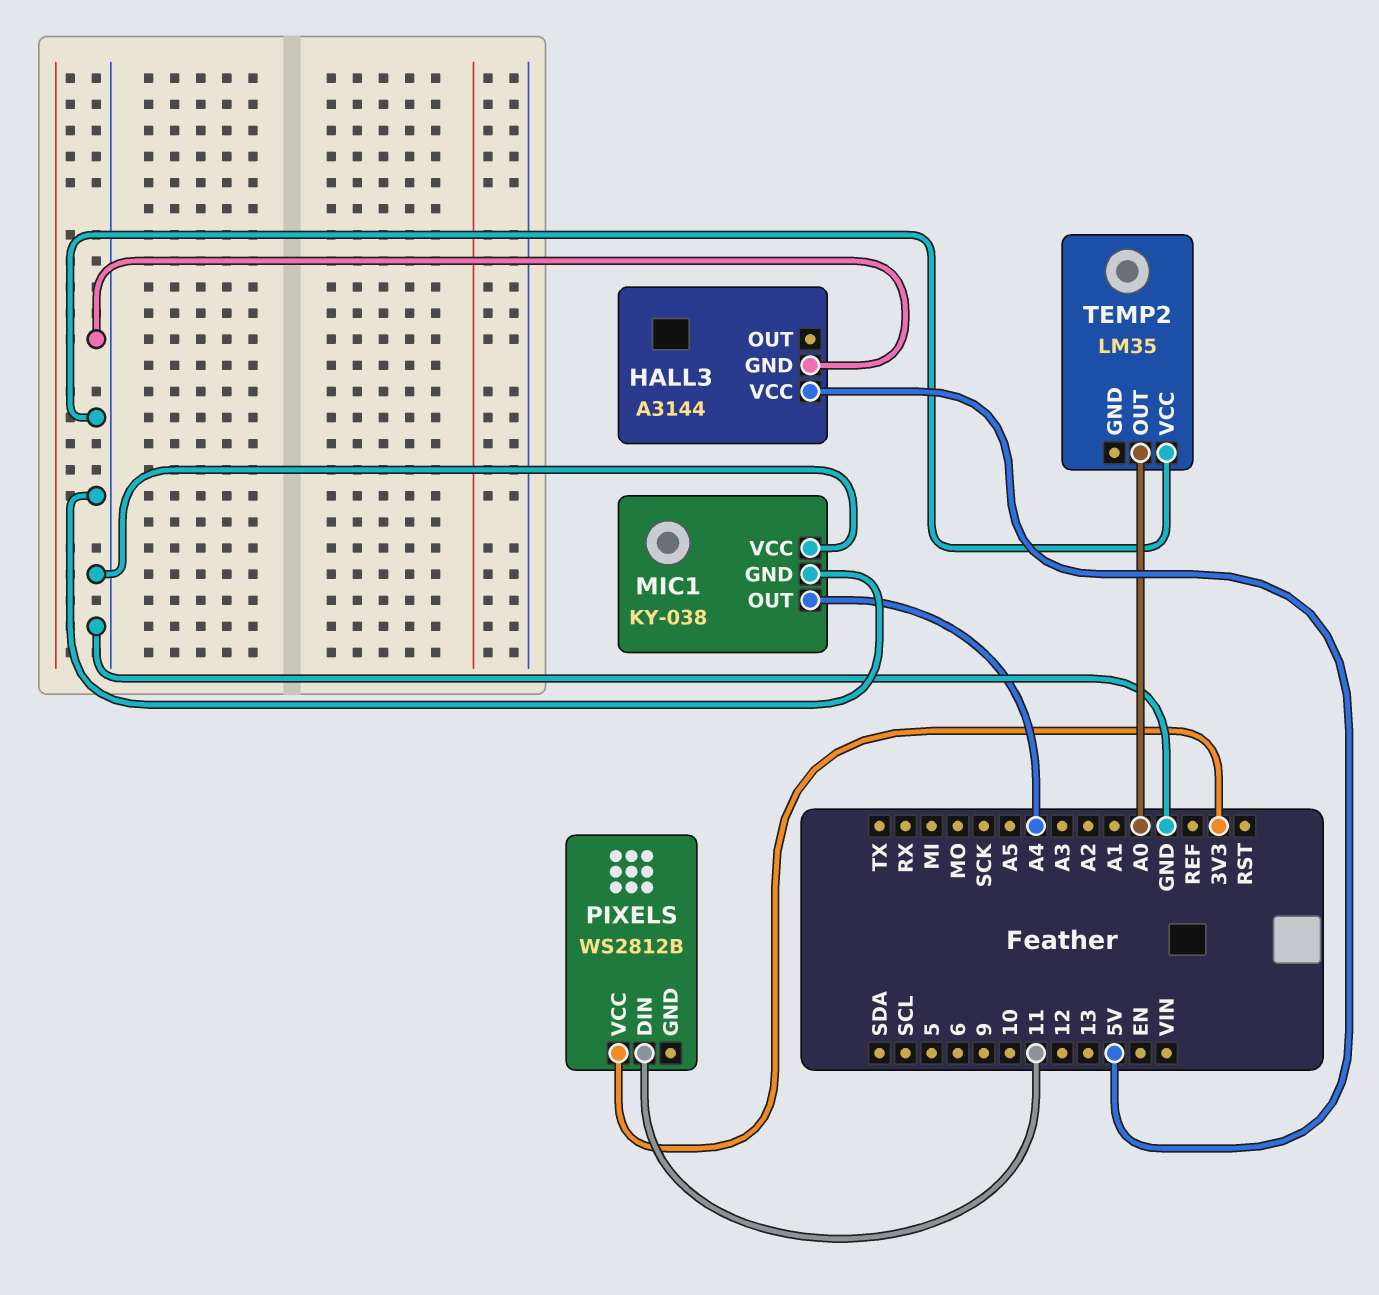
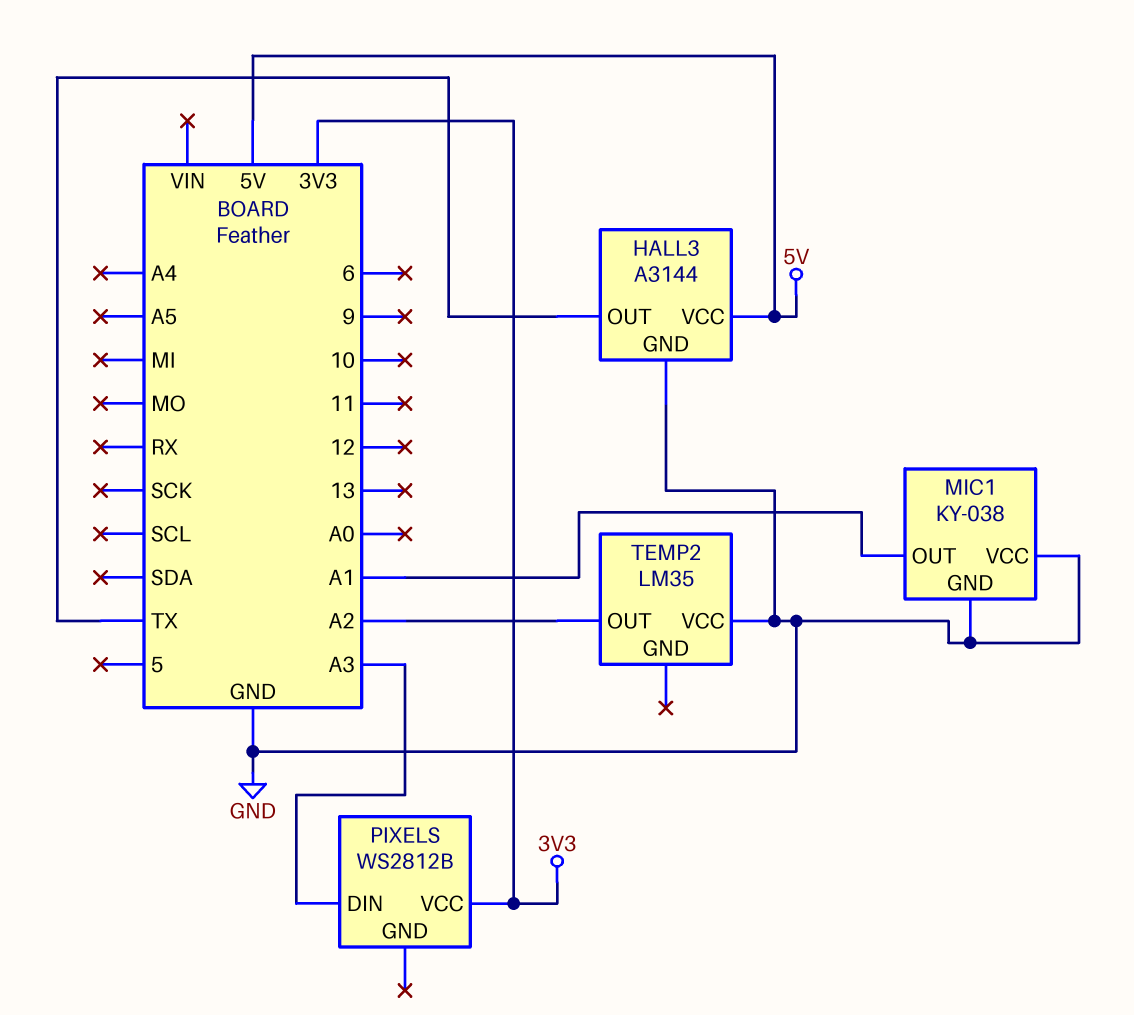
HALL3 pin OUT: none -> TX
MIC1 pin OUT: A4 -> A1
PIXELS pin DIN: 11 -> A3
TEMP2 pin OUT: A0 -> A2

